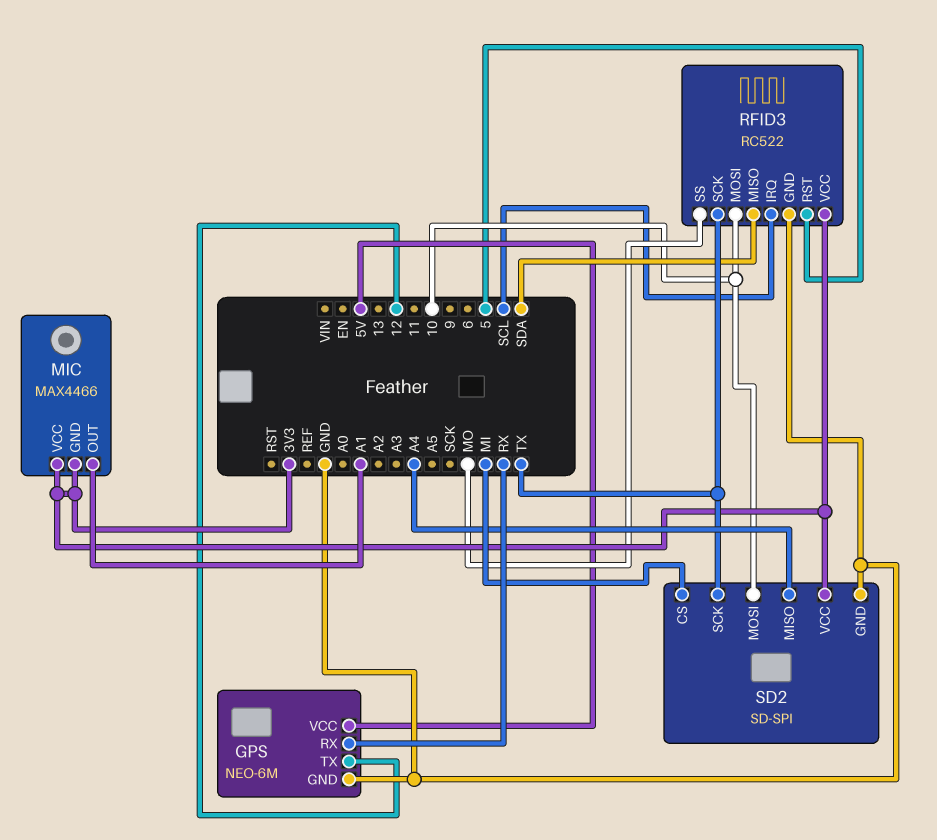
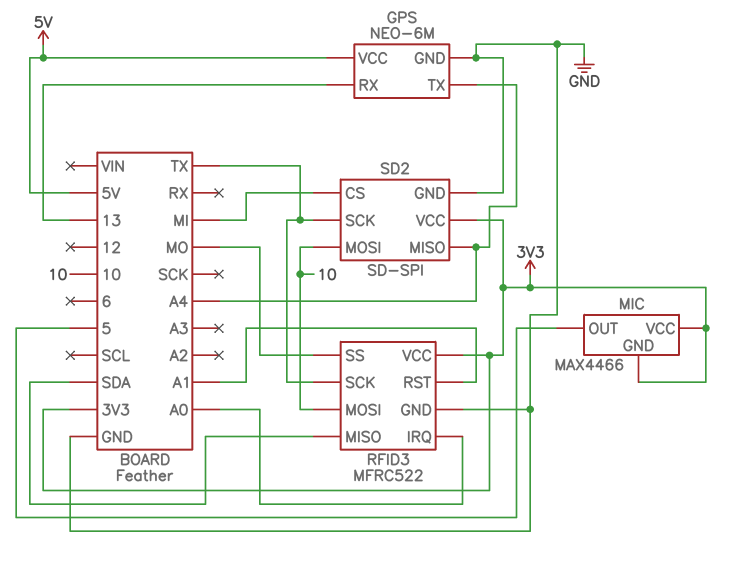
GPS pin RX: RX -> 13
GPS pin TX: 12 -> A4
MIC pin OUT: A1 -> 5
RFID3: RC522 -> MFRC522
RFID3 pin IRQ: SCL -> A0
RFID3 pin RST: 5 -> A1

